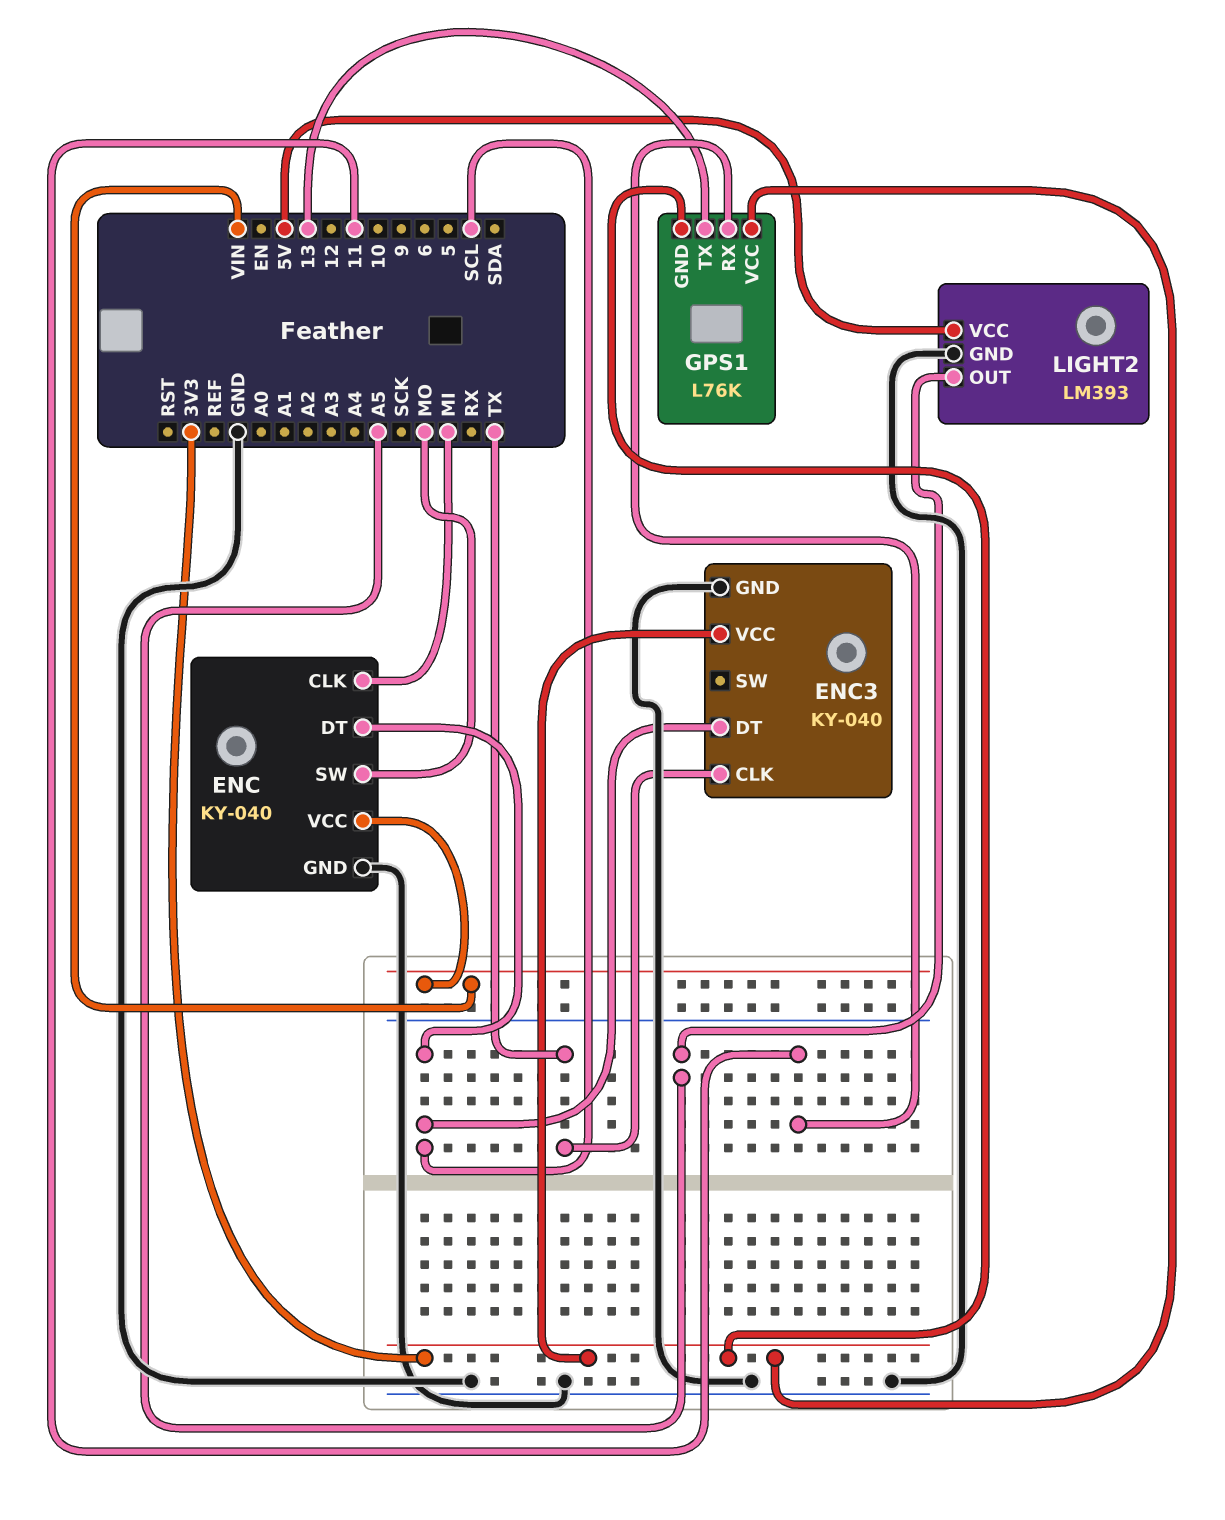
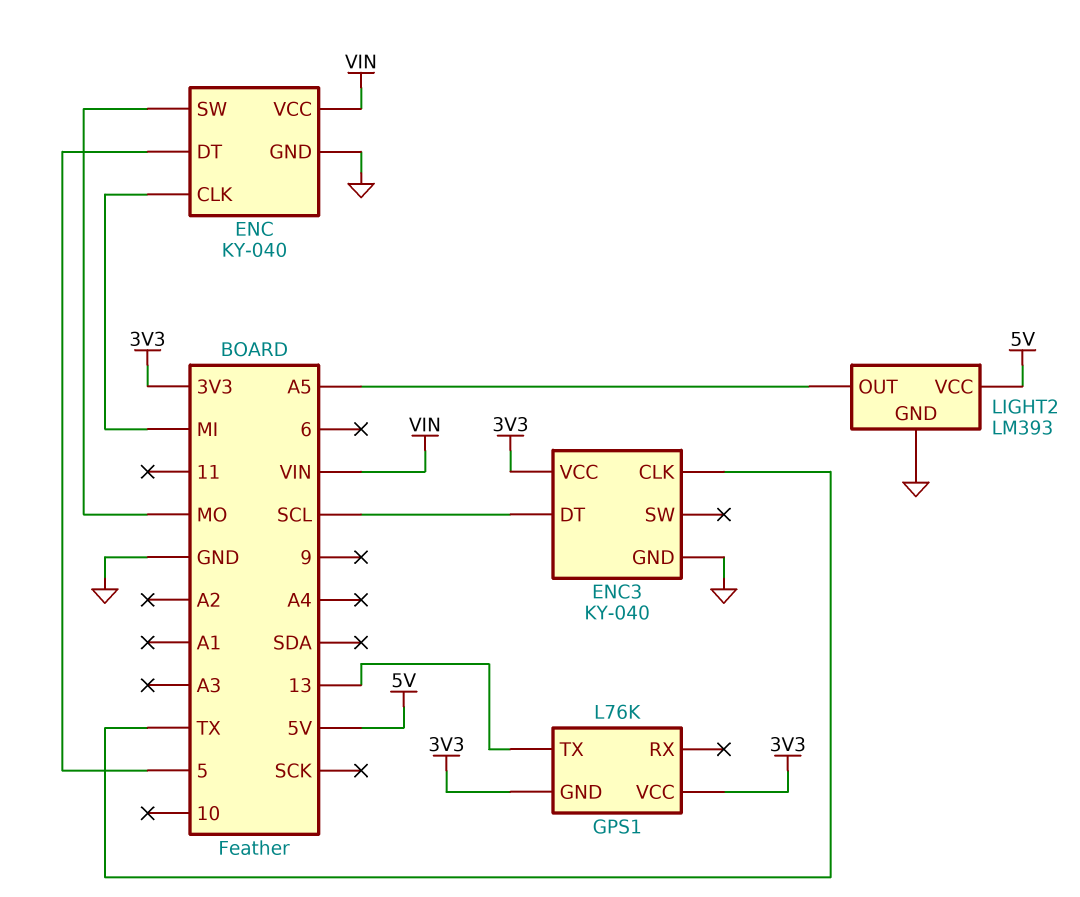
ENC pin DT: SCL -> 5
GPS1 pin RX: 11 -> none

